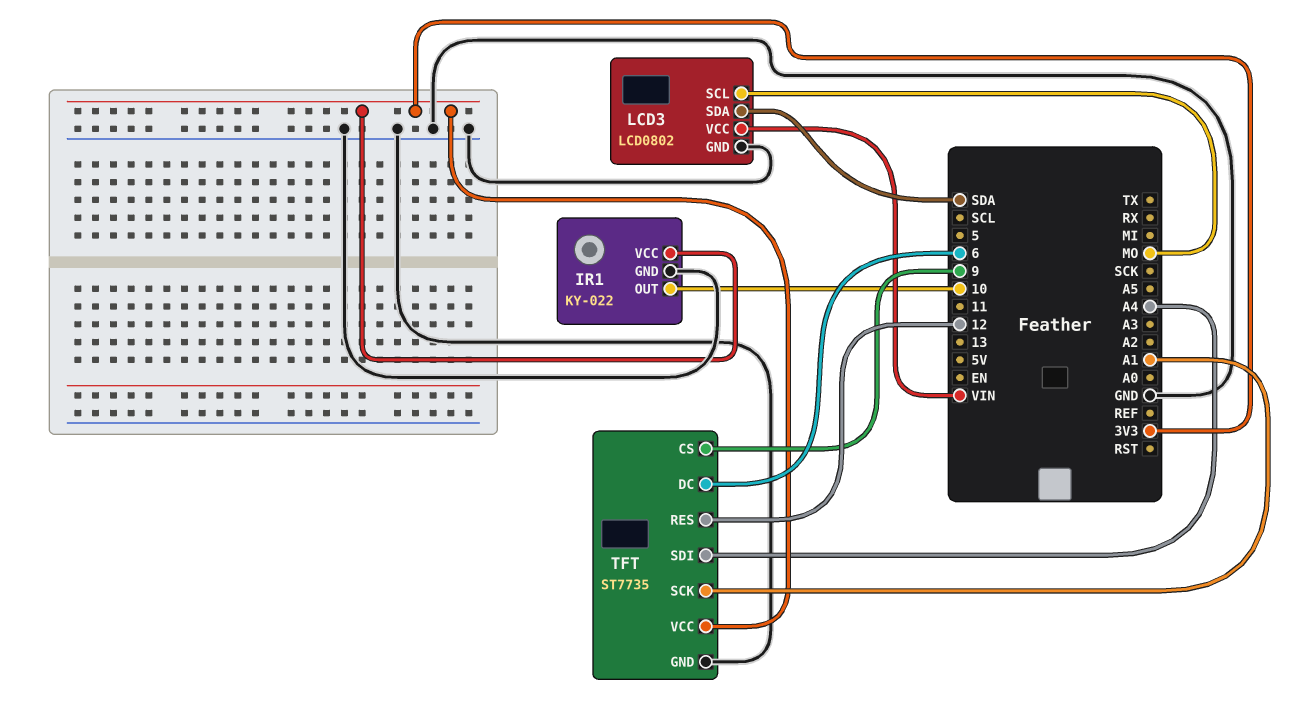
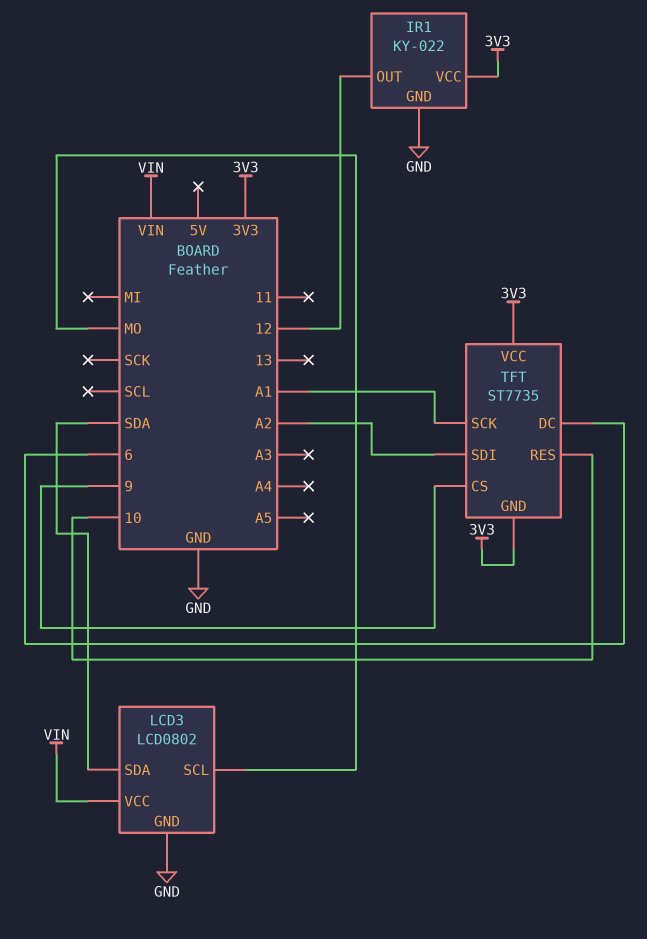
IR1 pin OUT: 10 -> 12
TFT pin GND: GND -> 3V3
TFT pin RES: 12 -> 10
TFT pin SDI: A4 -> A2

